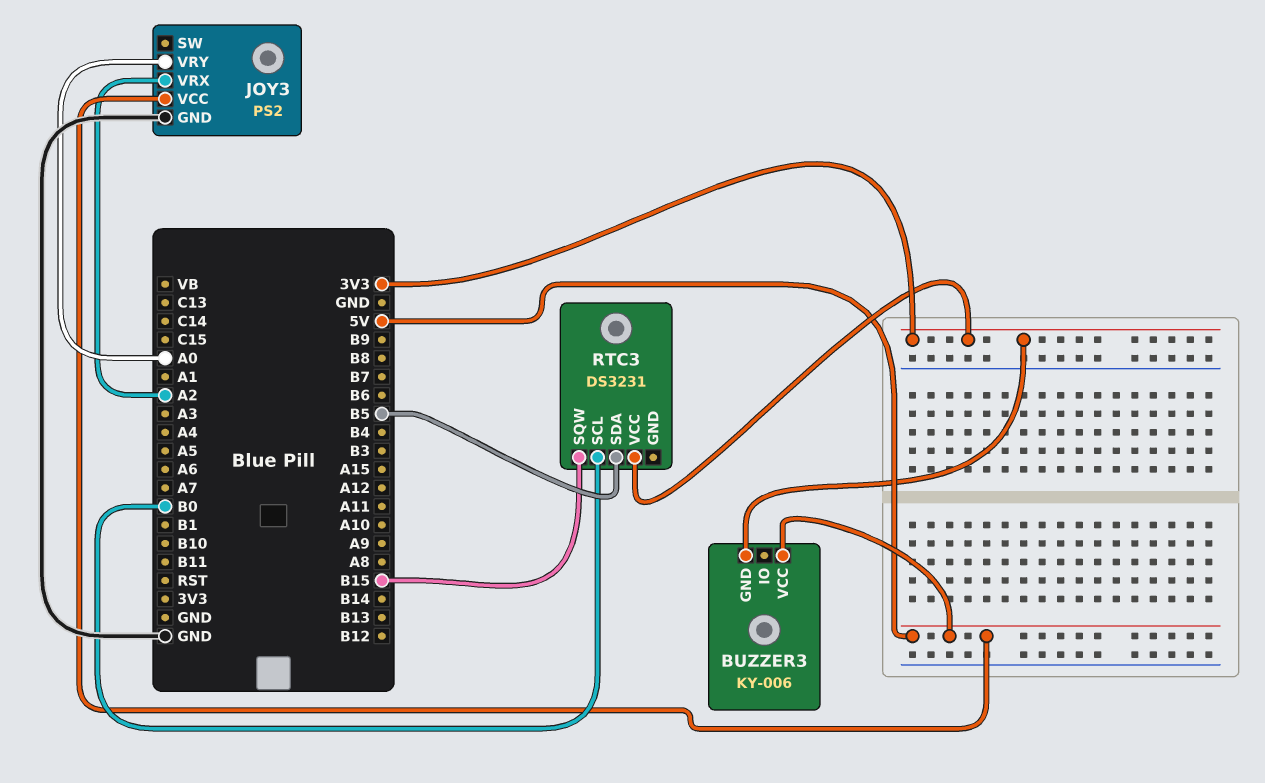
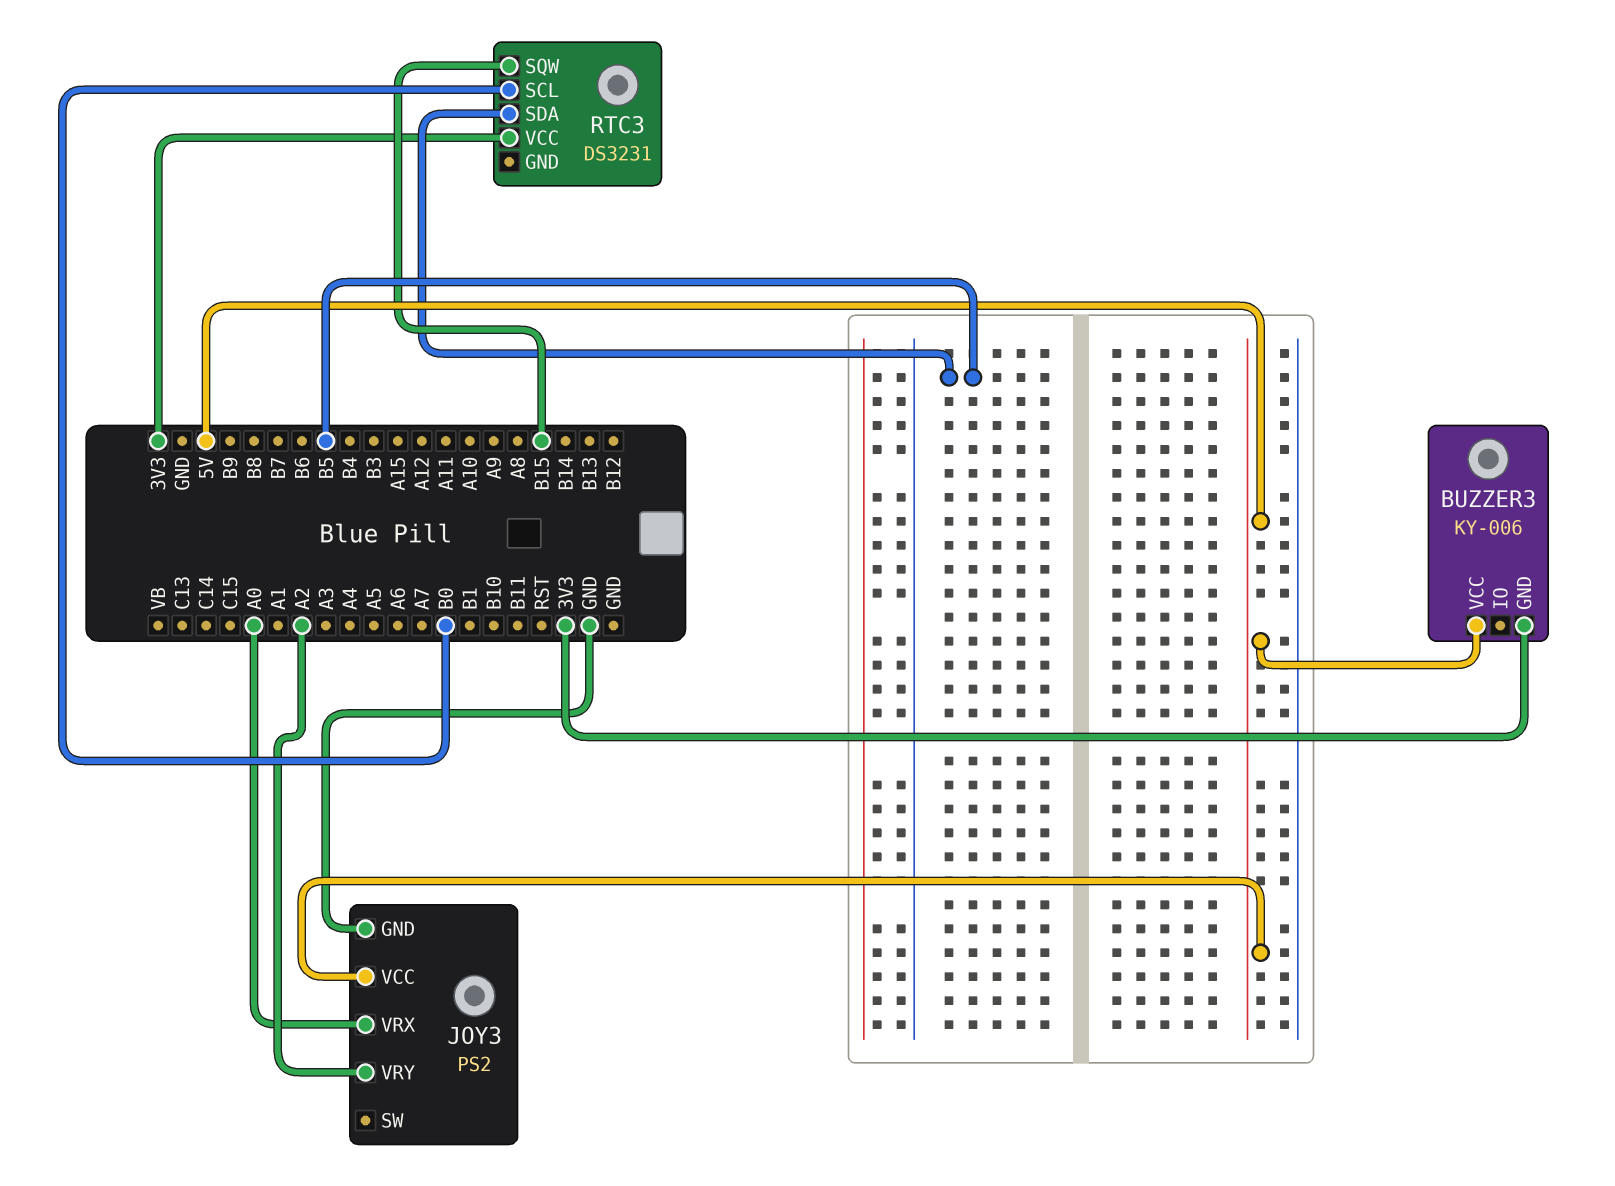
JOY3 pin VRX: A2 -> A0
JOY3 pin VRY: A0 -> A2

